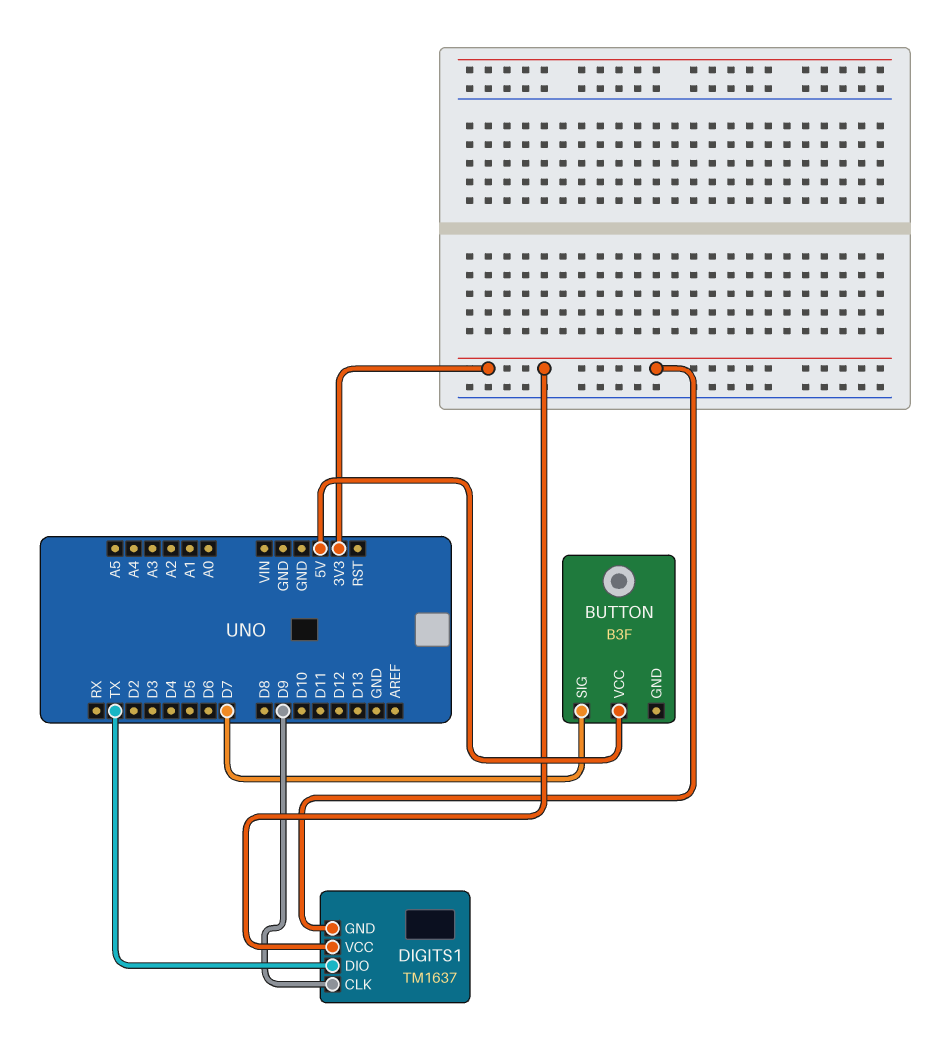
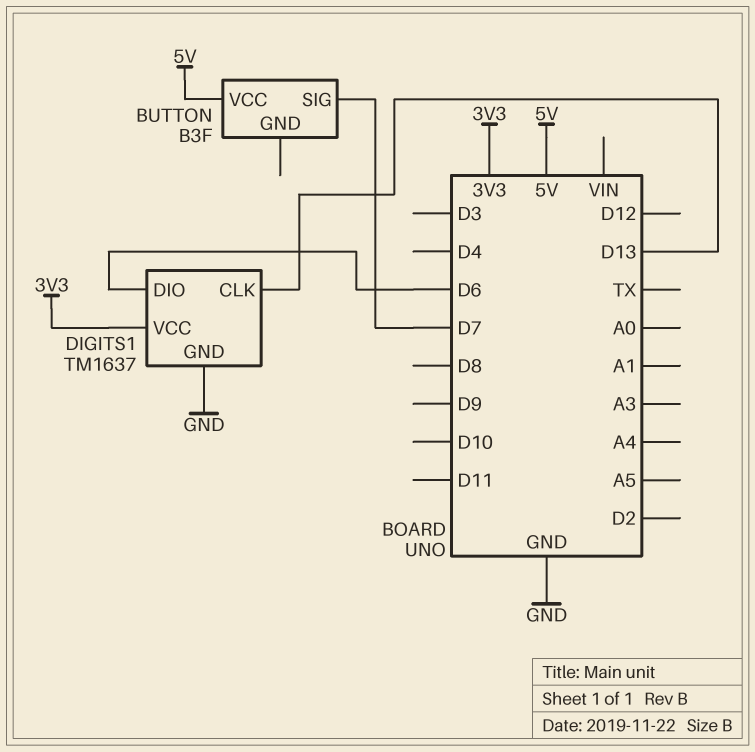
DIGITS1 pin CLK: D9 -> D13
DIGITS1 pin DIO: TX -> D6
DIGITS1 pin GND: 3V3 -> GND

